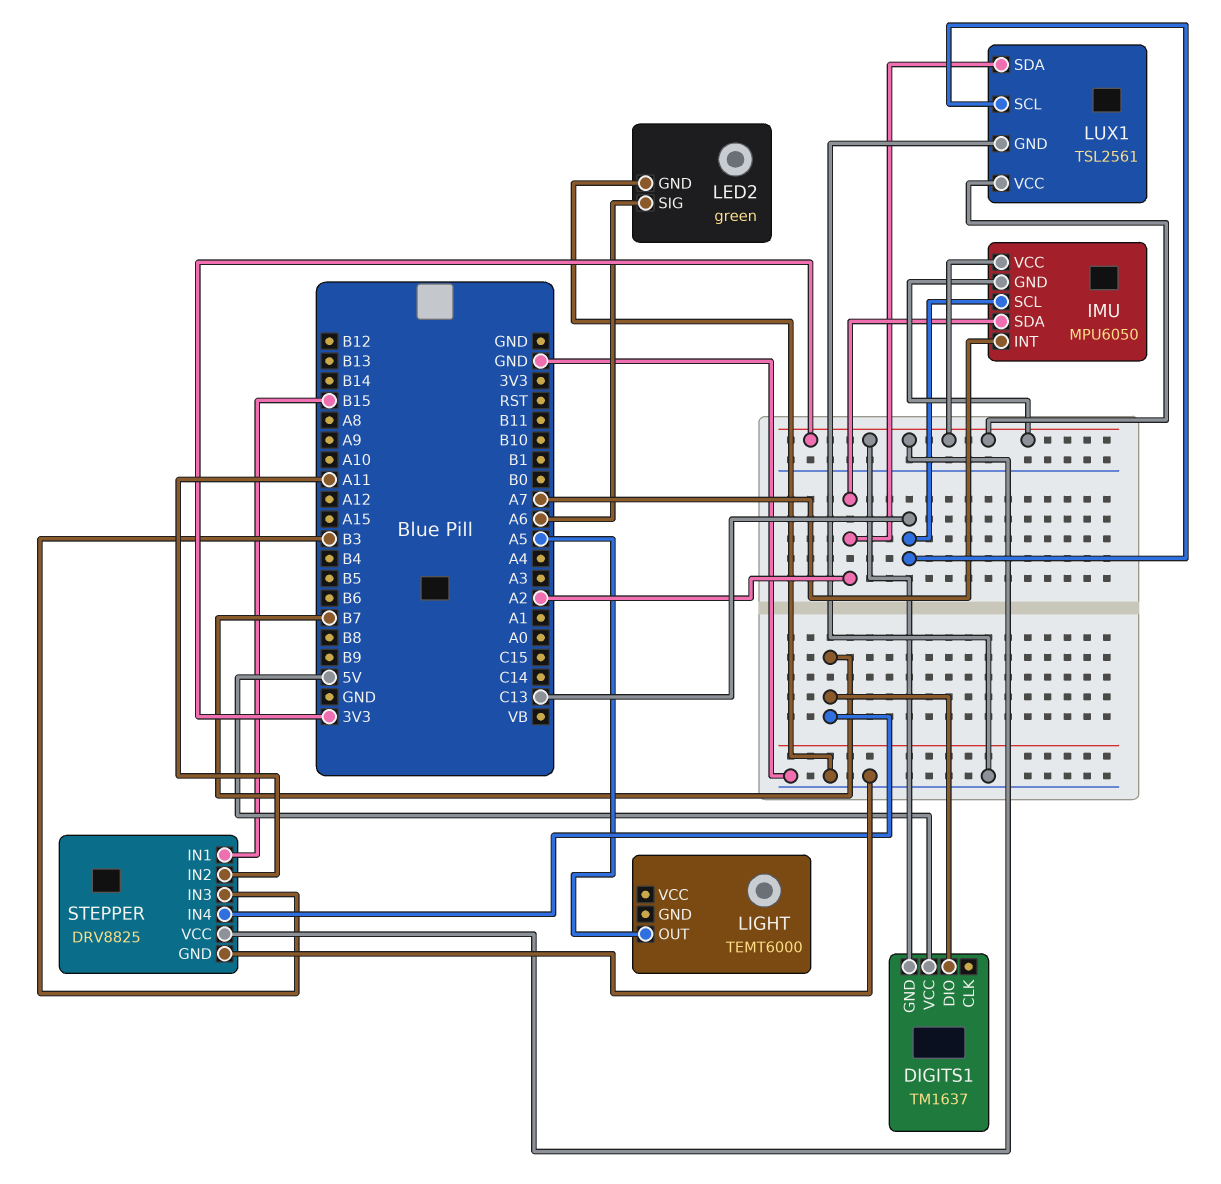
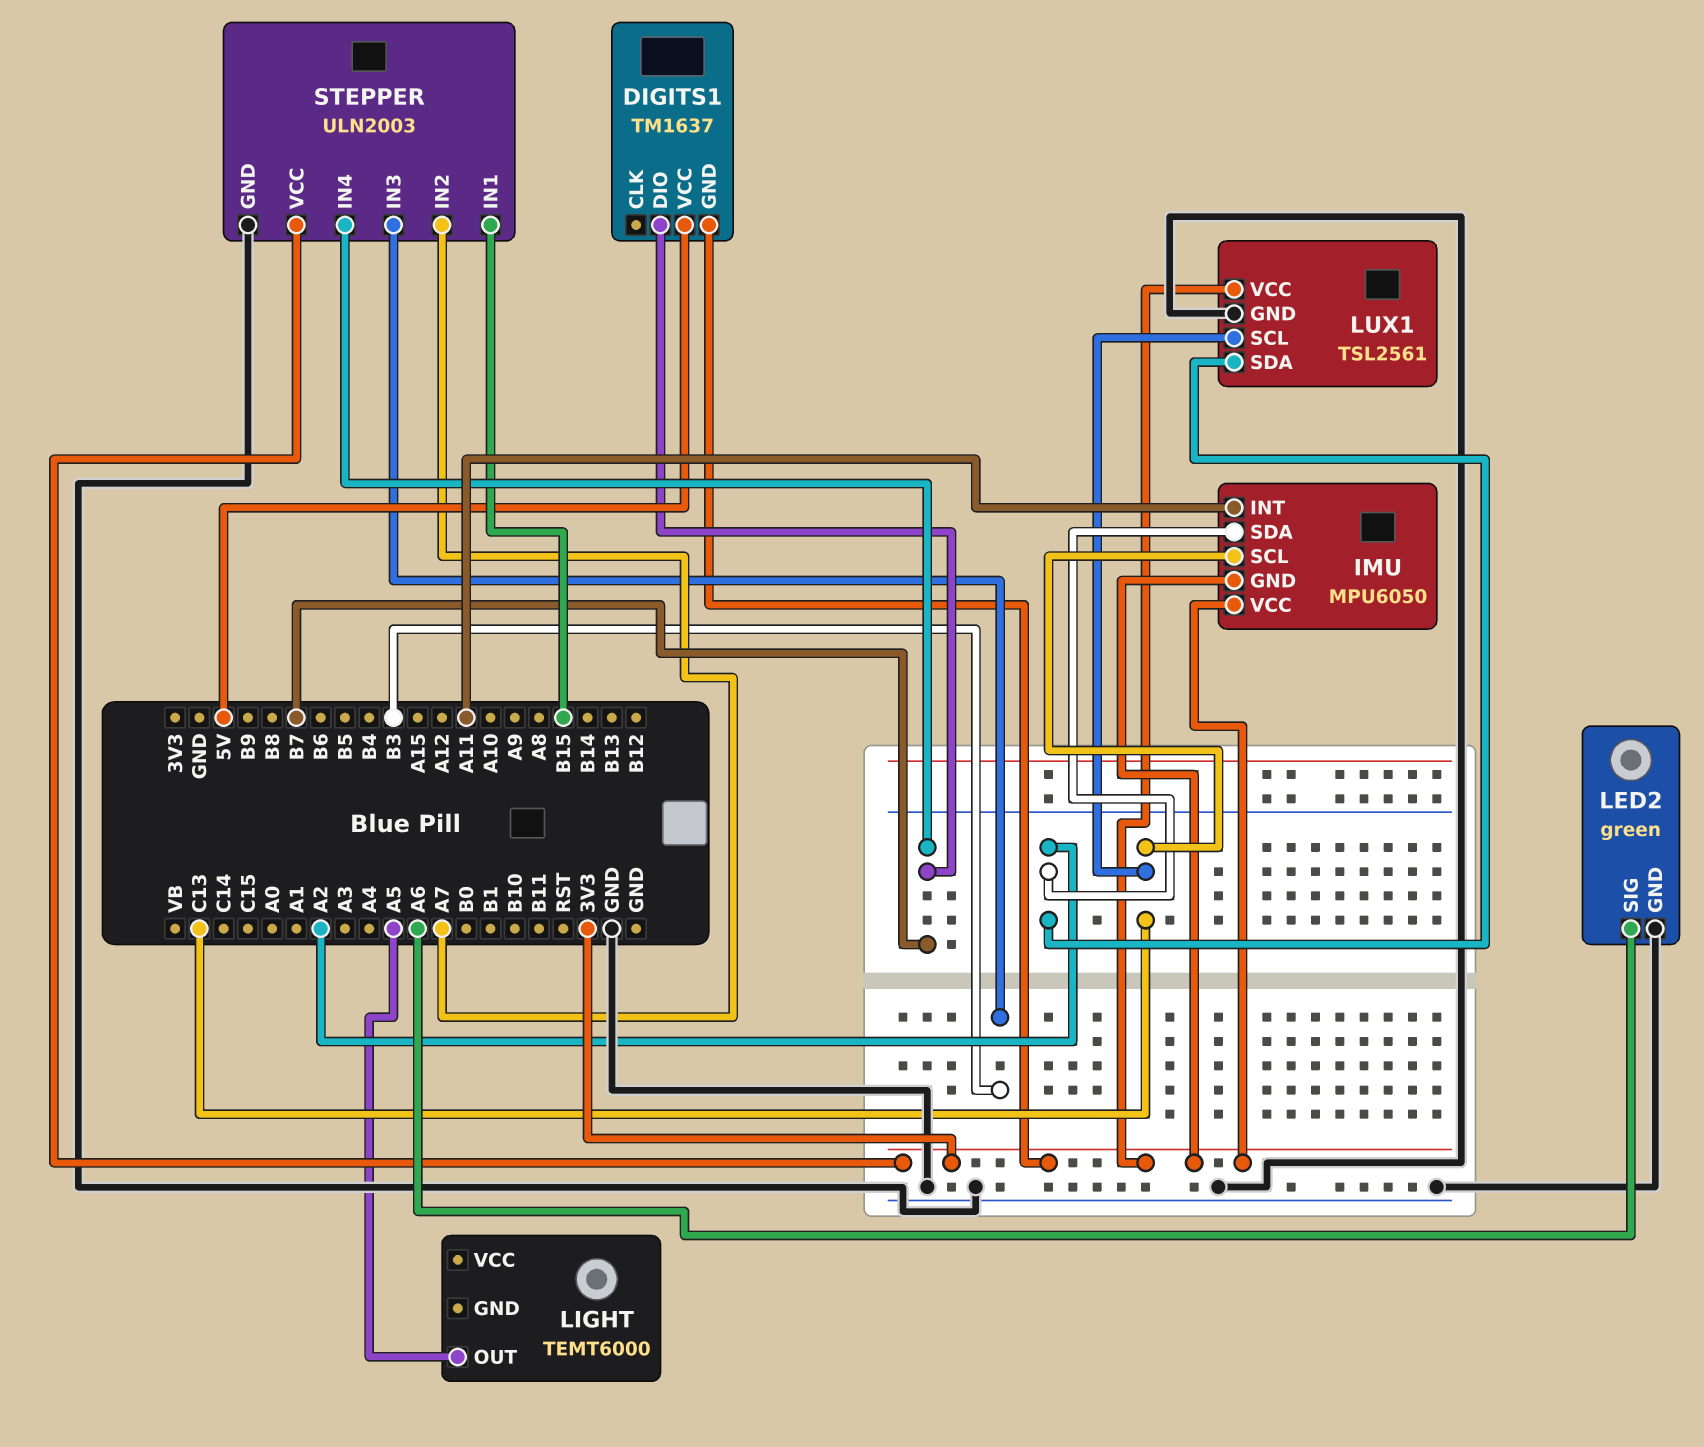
IMU pin INT: A7 -> A11
STEPPER: DRV8825 -> ULN2003
STEPPER pin IN2: A11 -> A7

